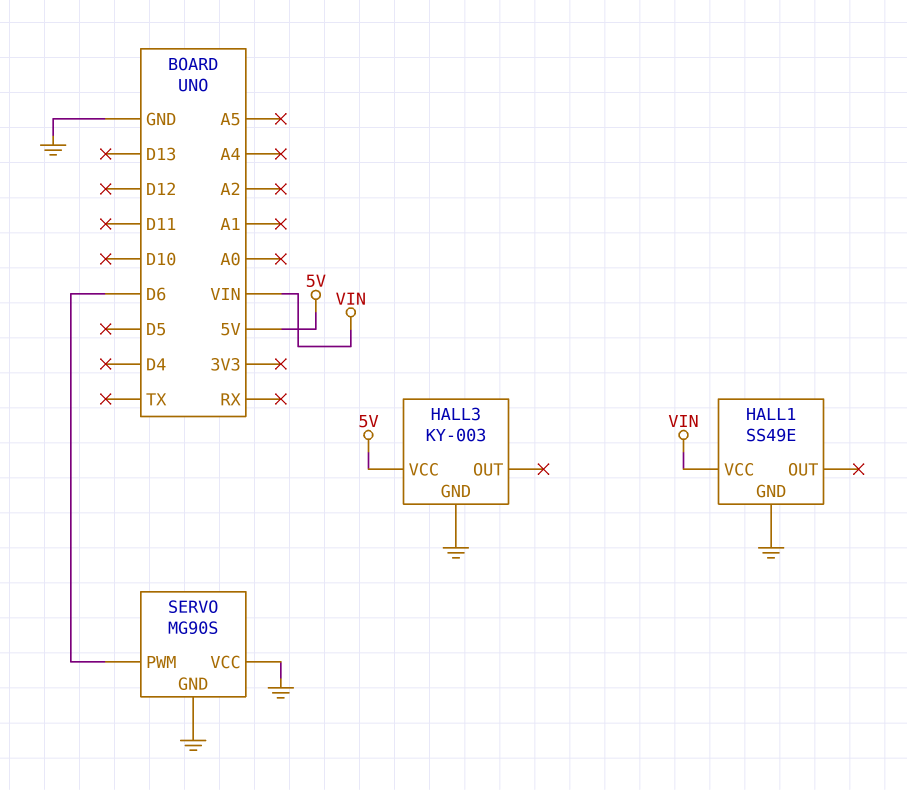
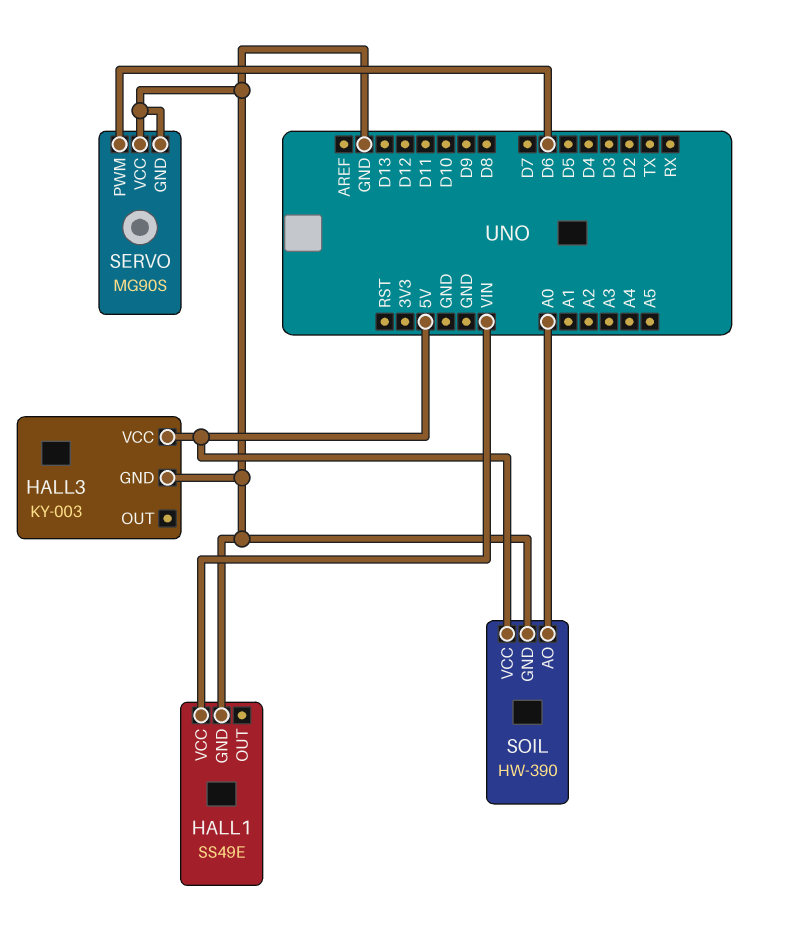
SOIL: none -> HW-390
SOIL pin AO: none -> A0
SOIL pin GND: none -> GND
SOIL pin VCC: none -> 5V

